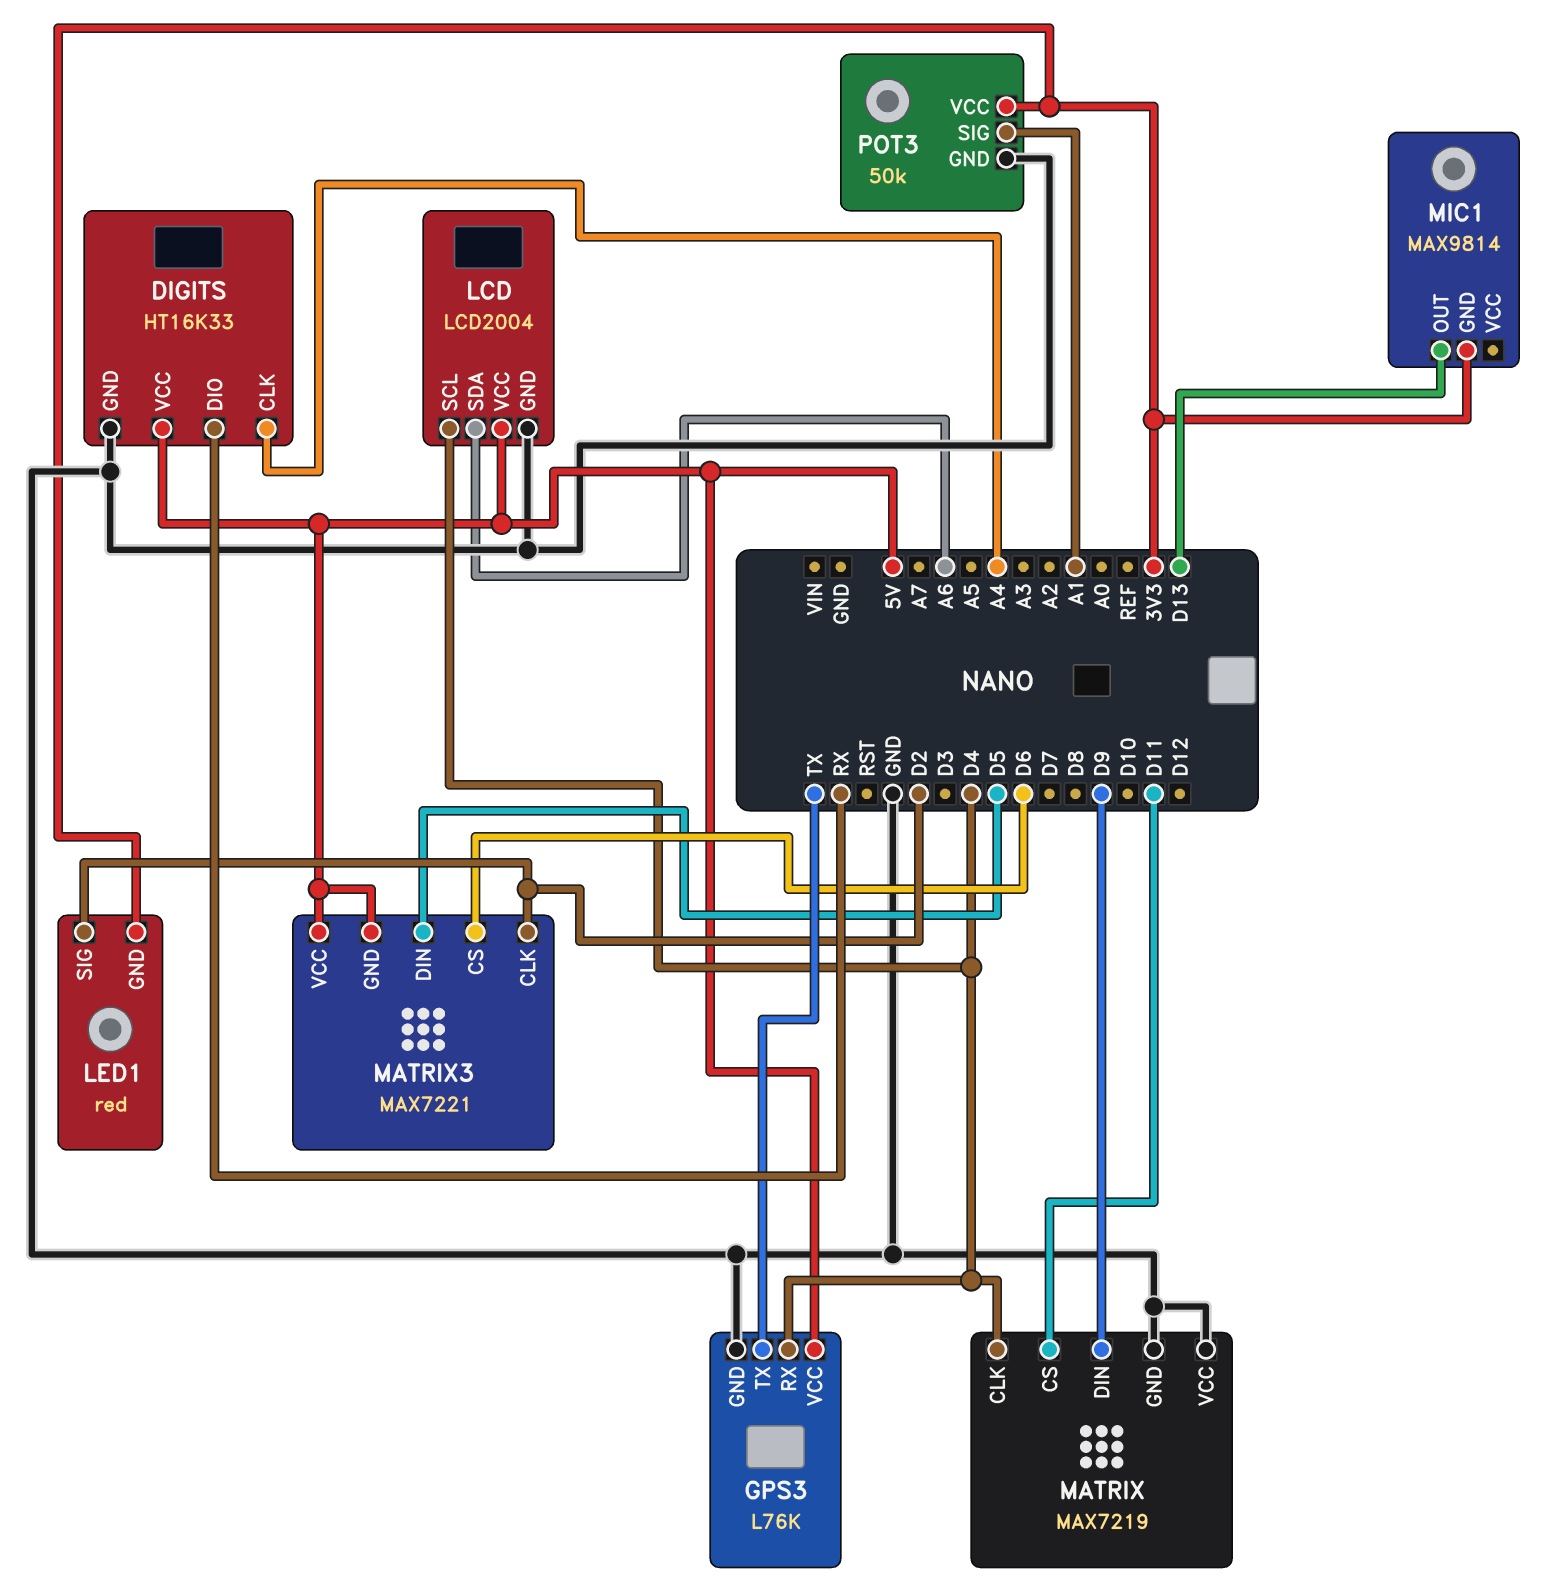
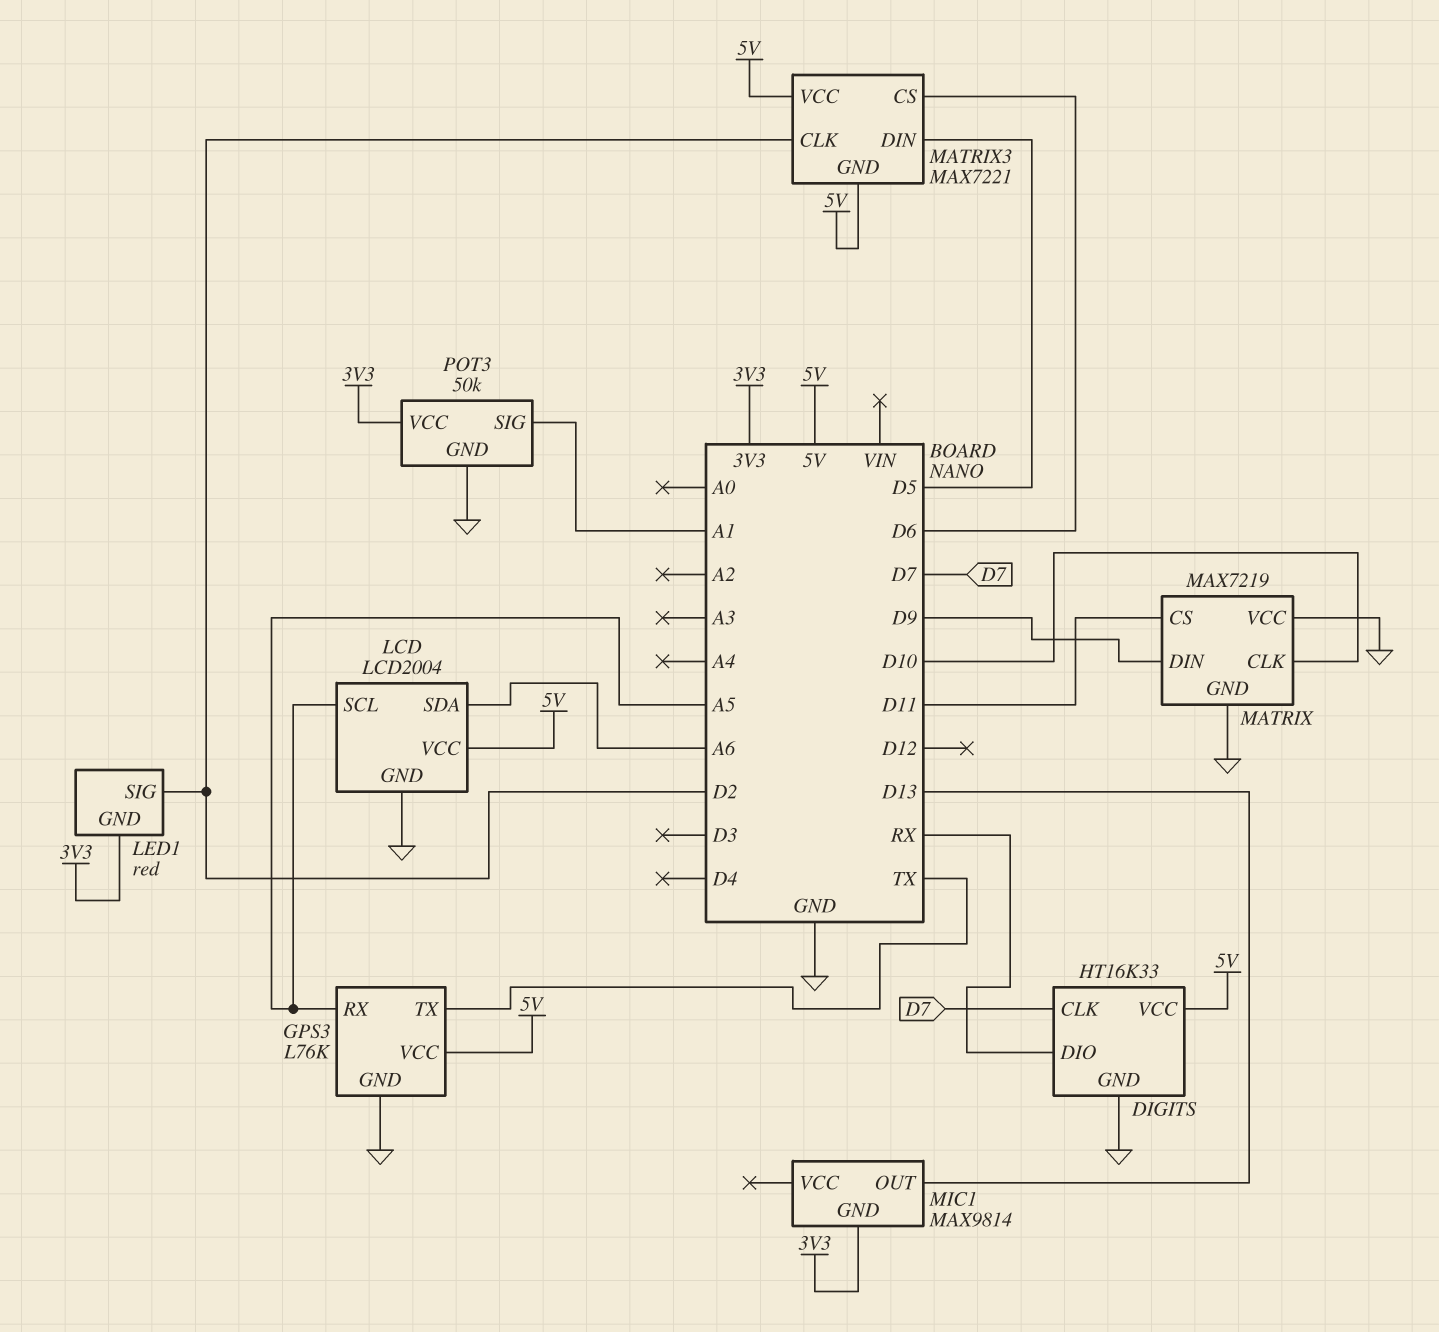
DIGITS pin CLK: A4 -> D7
GPS3 pin RX: D4 -> A5
LCD pin SCL: D4 -> A5
MATRIX pin CLK: D4 -> D10

